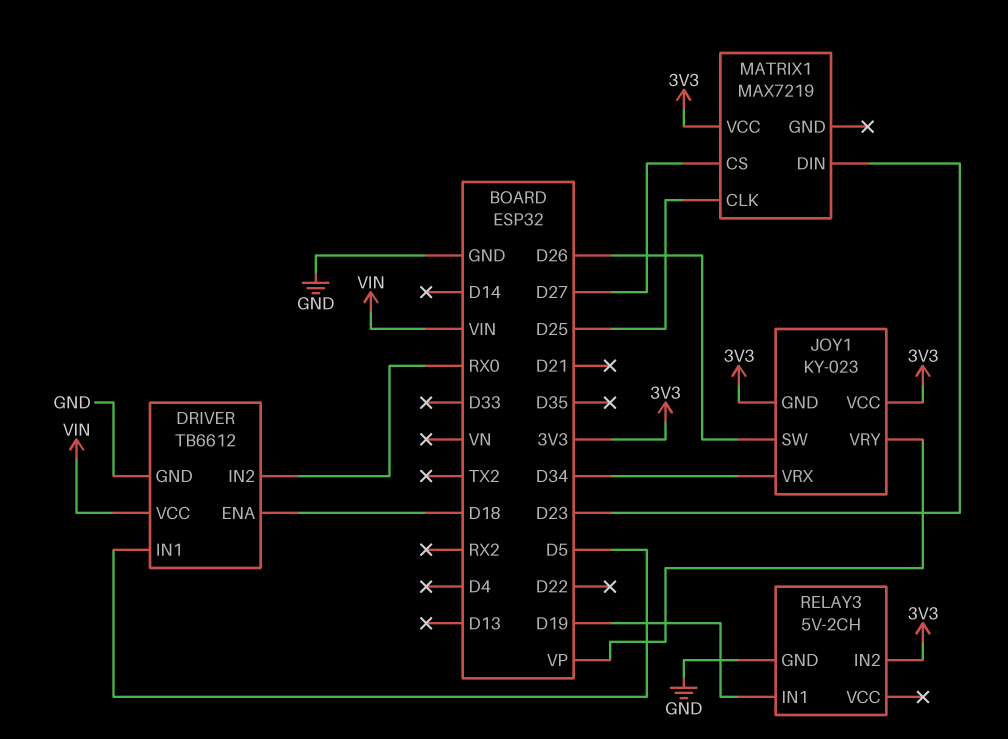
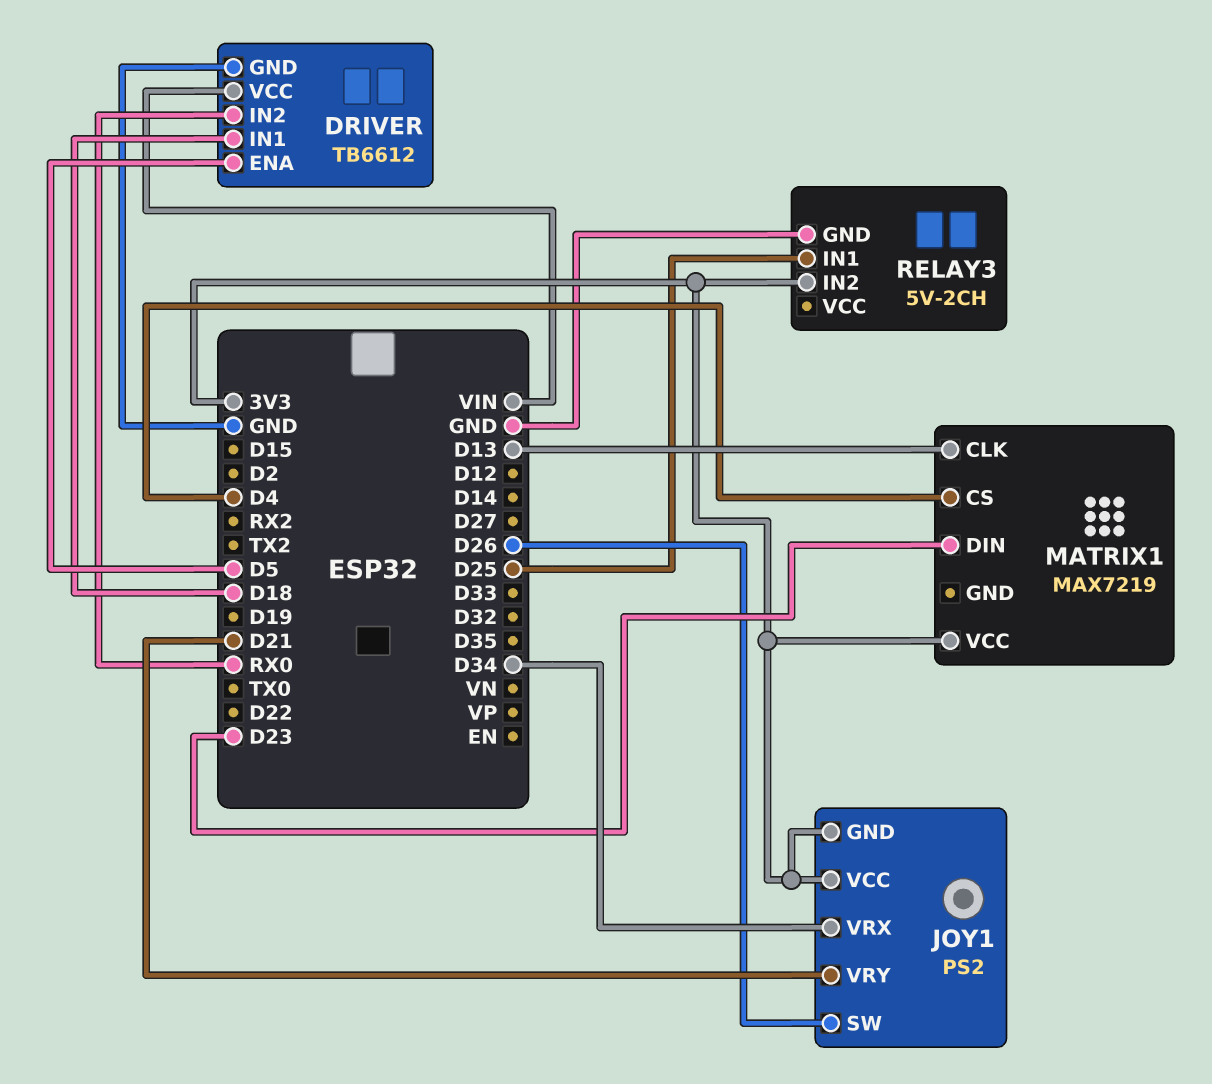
DRIVER pin ENA: D18 -> D5
DRIVER pin IN1: D5 -> D18
JOY1: KY-023 -> PS2
JOY1 pin VRY: VP -> D21
MATRIX1 pin CLK: D25 -> D13
MATRIX1 pin CS: D27 -> D4
RELAY3 pin IN1: D19 -> D25

